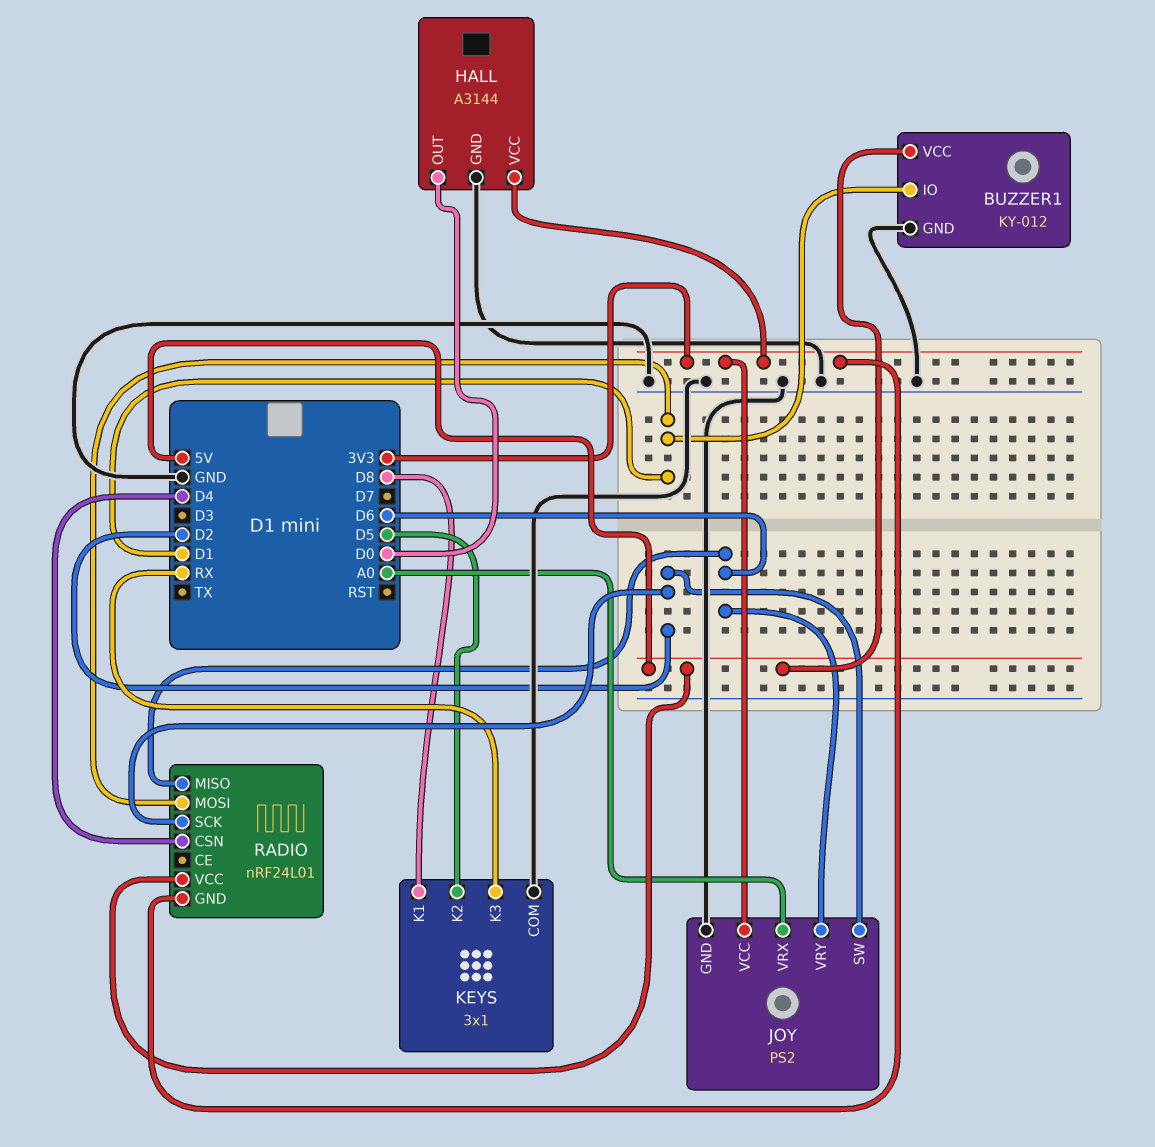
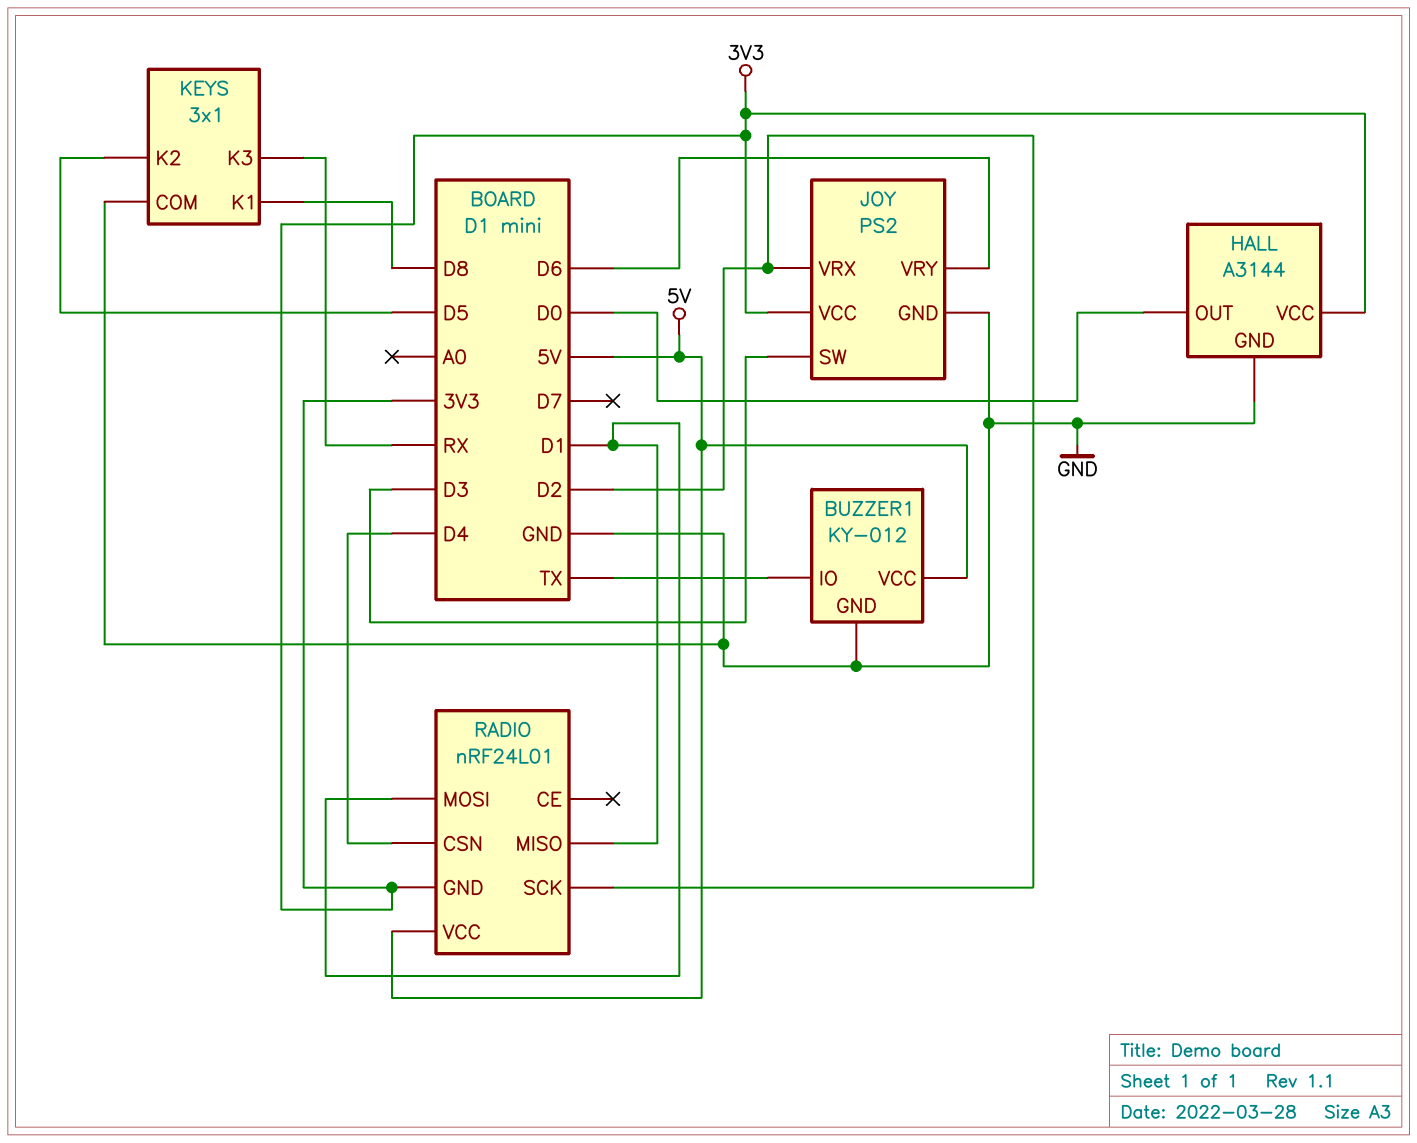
BUZZER1 pin IO: D1 -> TX
JOY pin SW: D2 -> D3
JOY pin VRX: A0 -> D2
RADIO pin MISO: D6 -> D1

